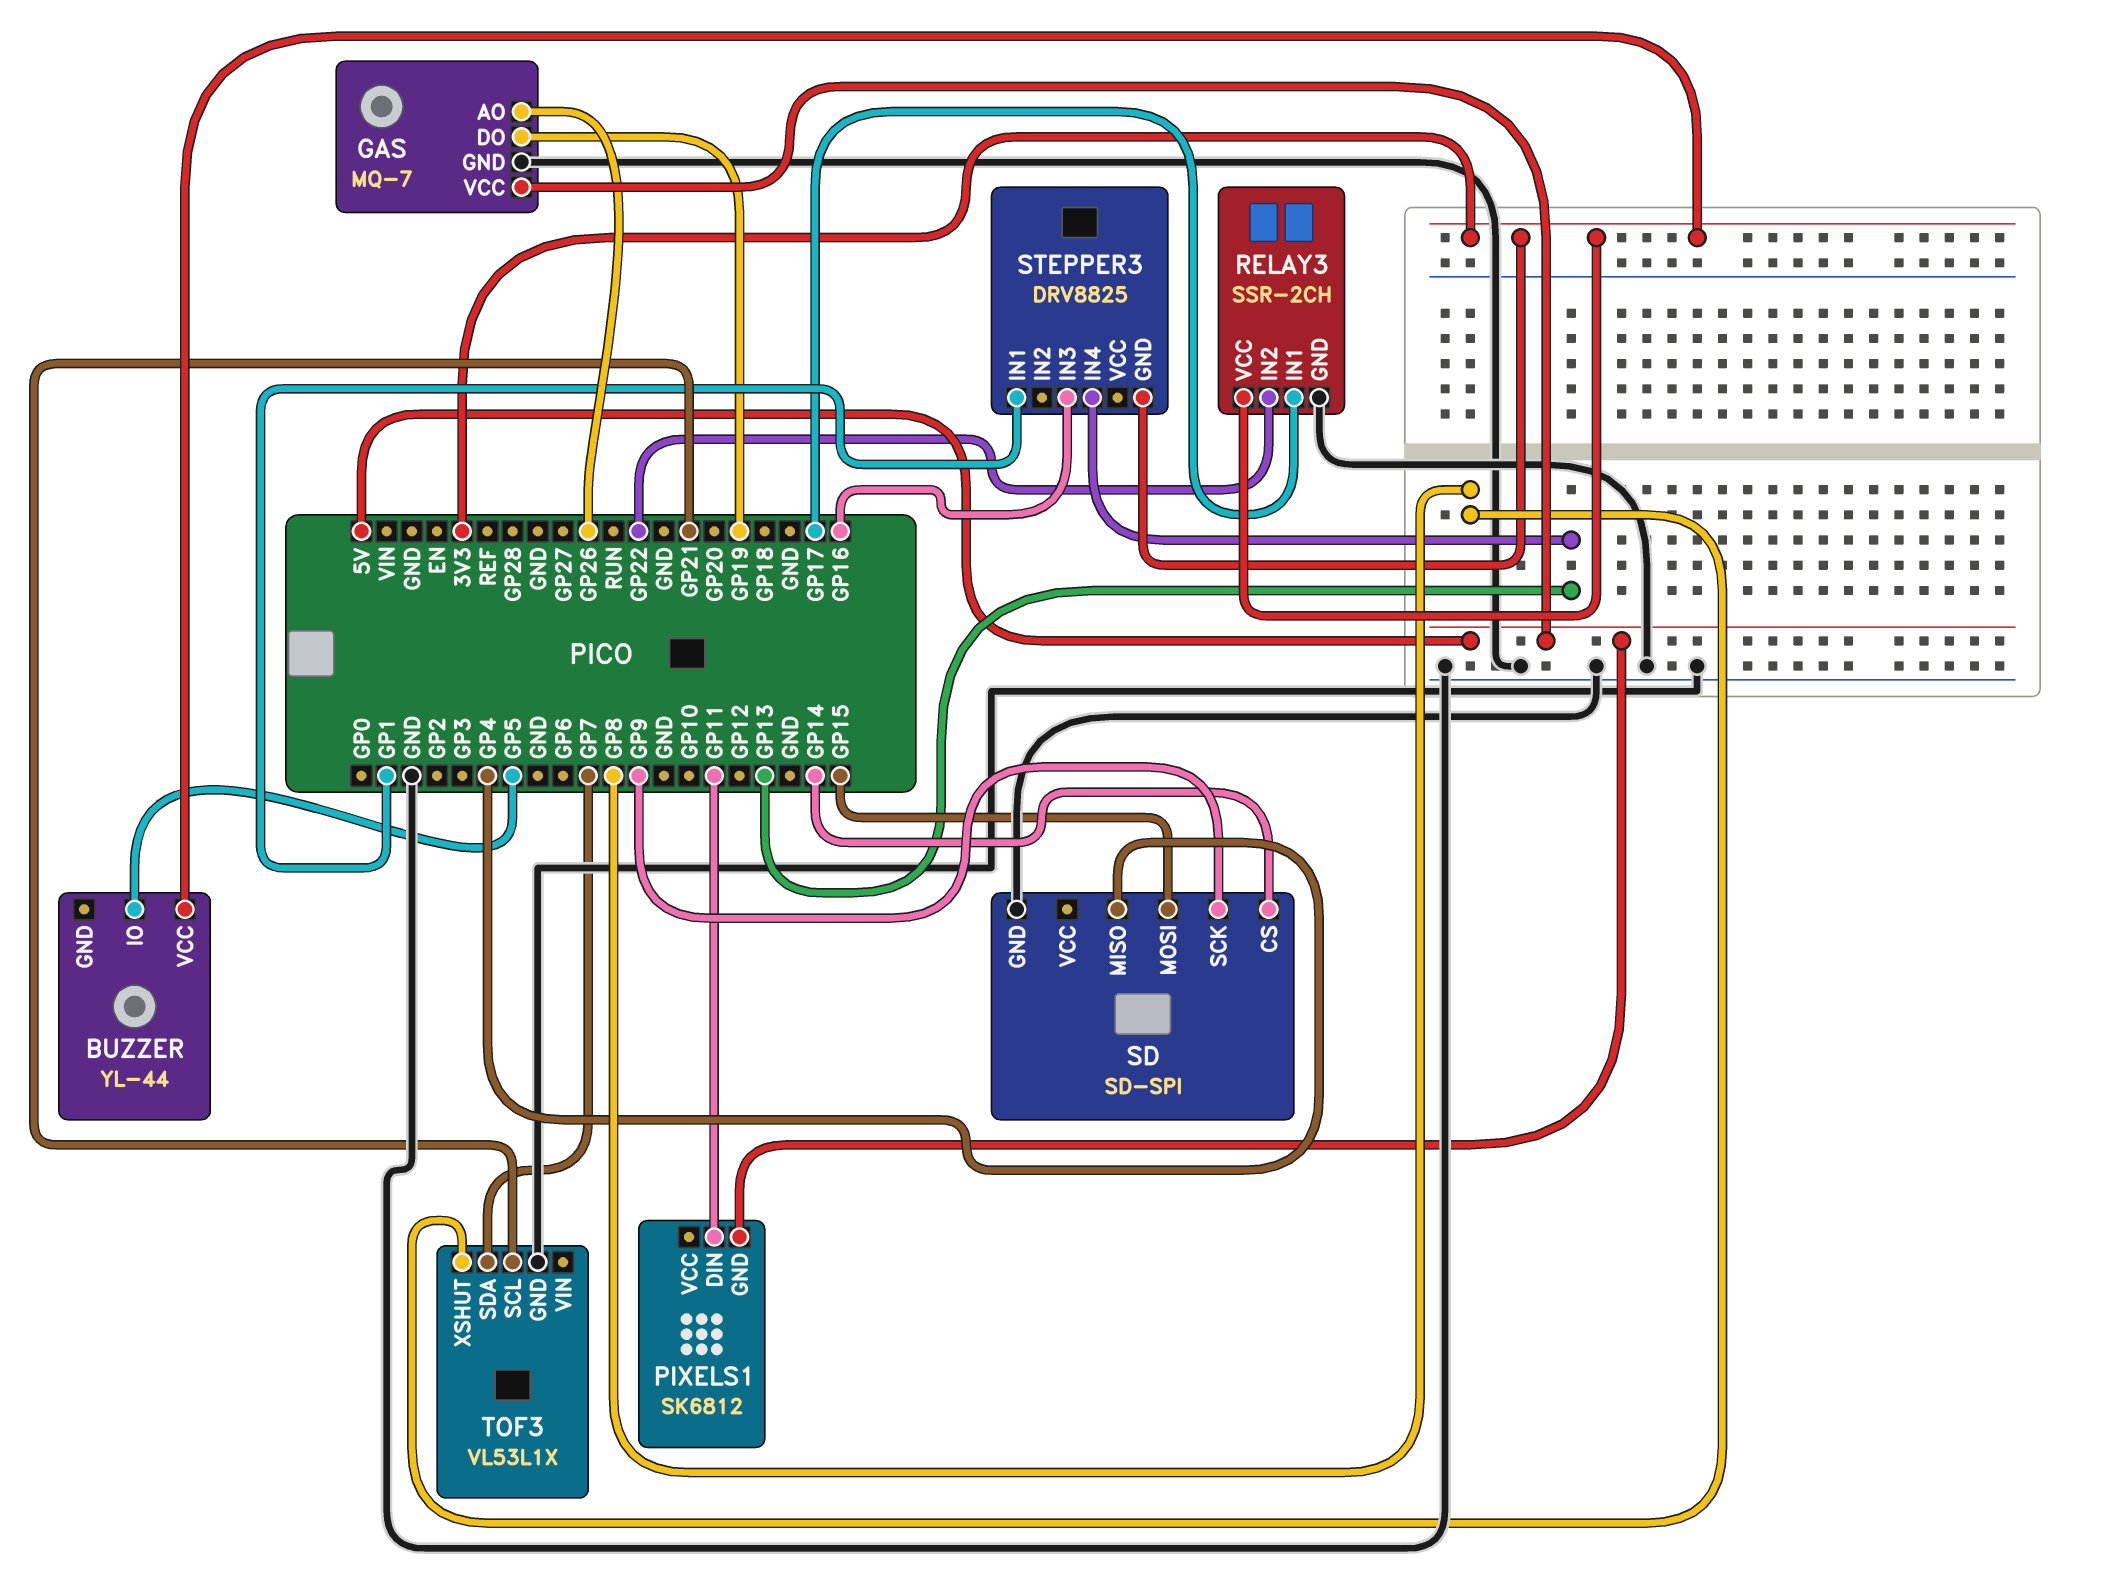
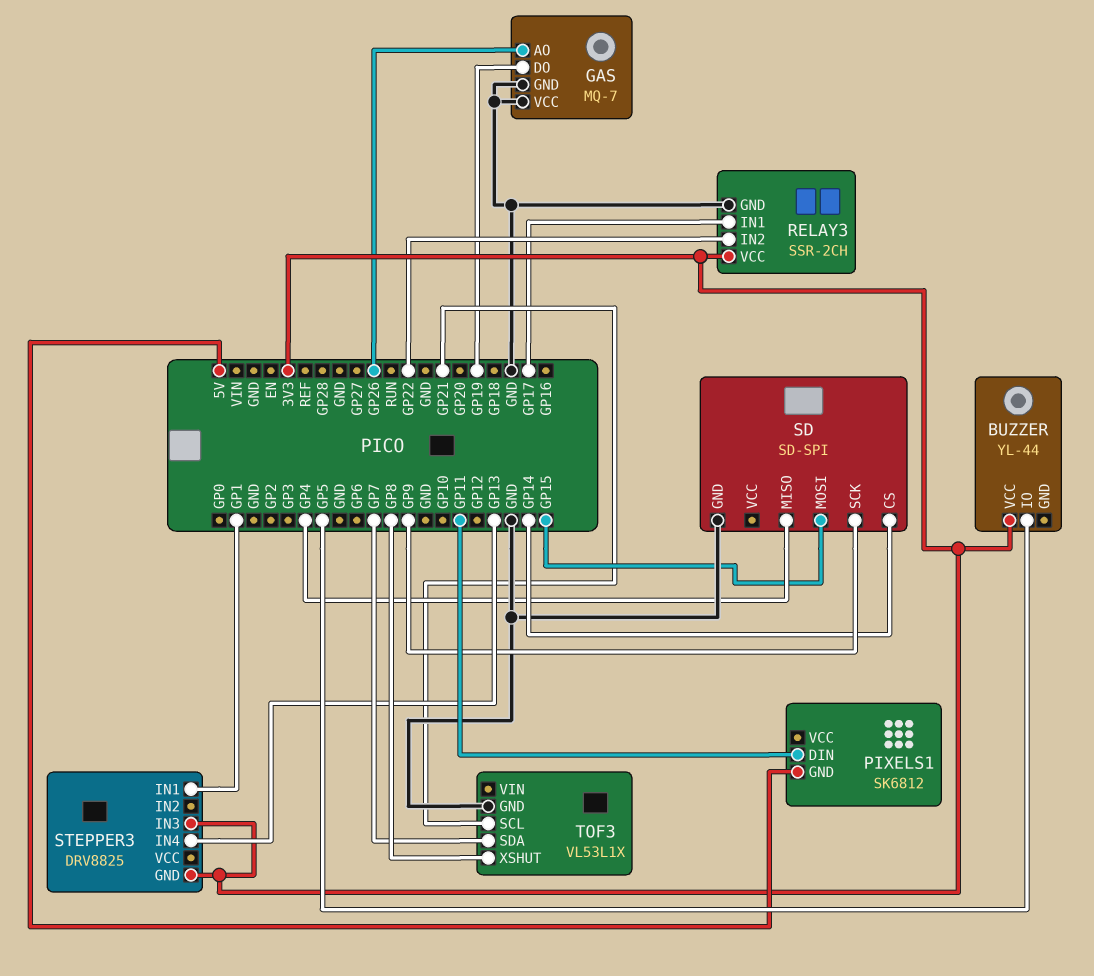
GAS pin VCC: 5V -> GND
STEPPER3 pin IN3: GP16 -> 3V3

